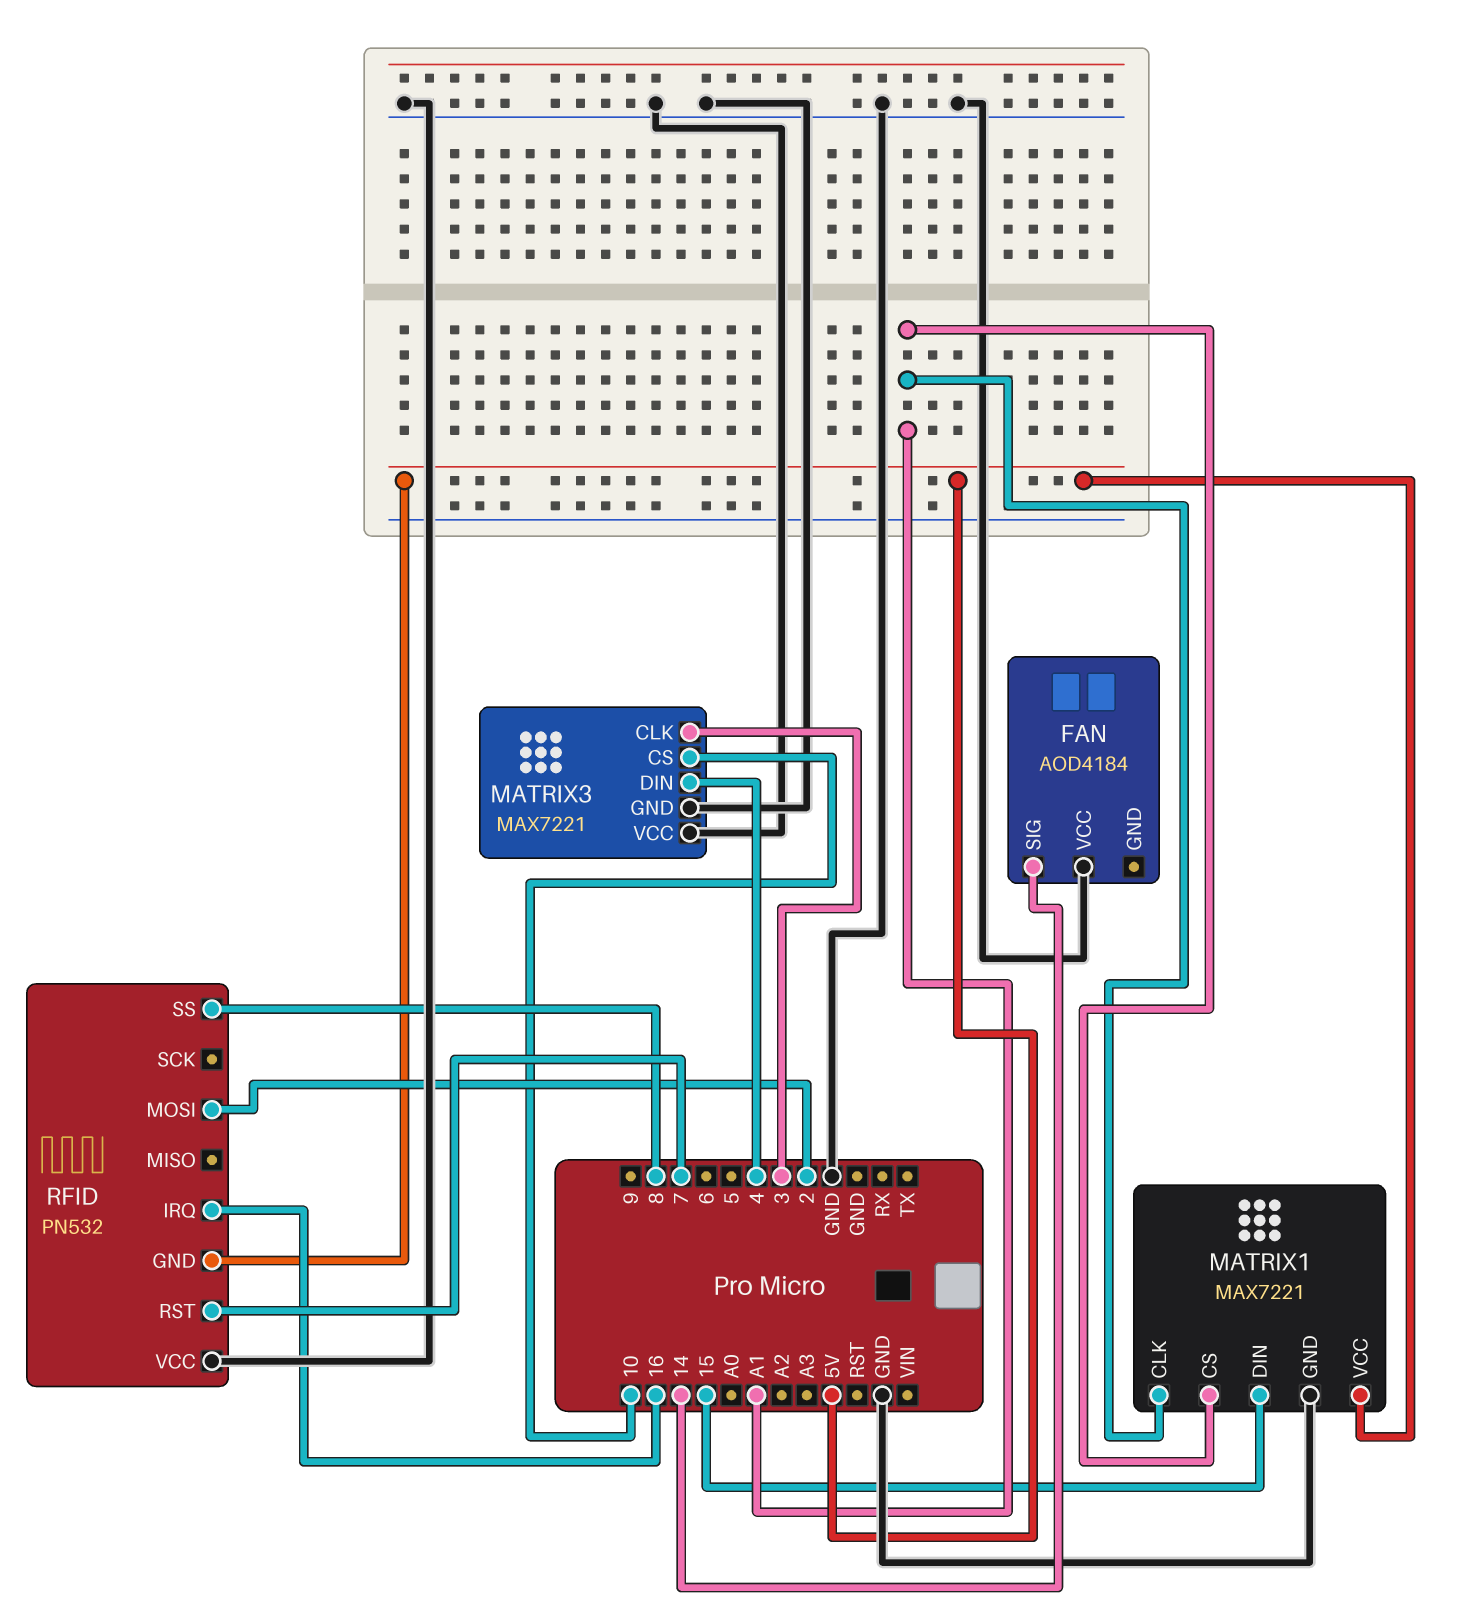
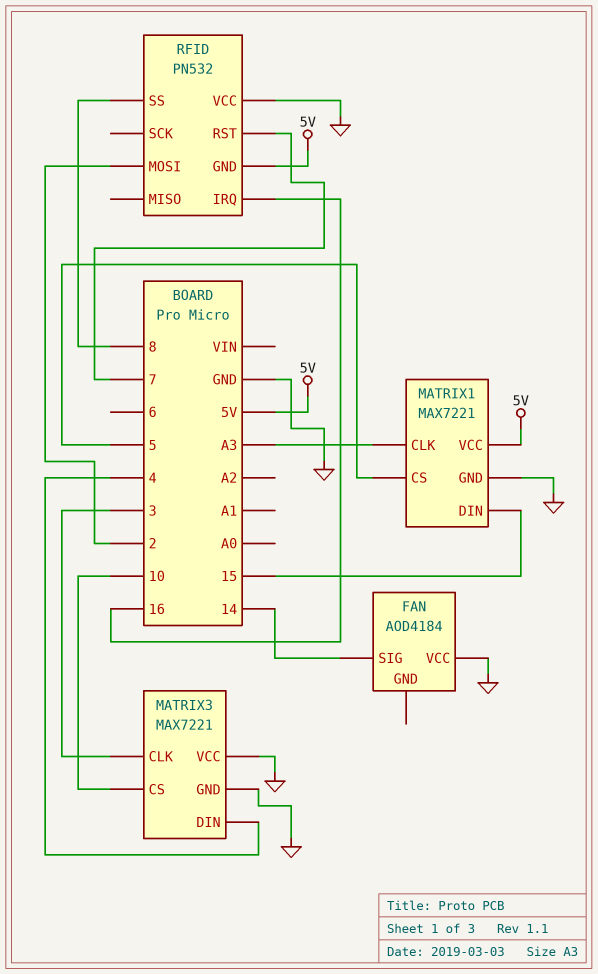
MATRIX1 pin CLK: A1 -> A3
MATRIX1 pin CS: A1 -> 5

